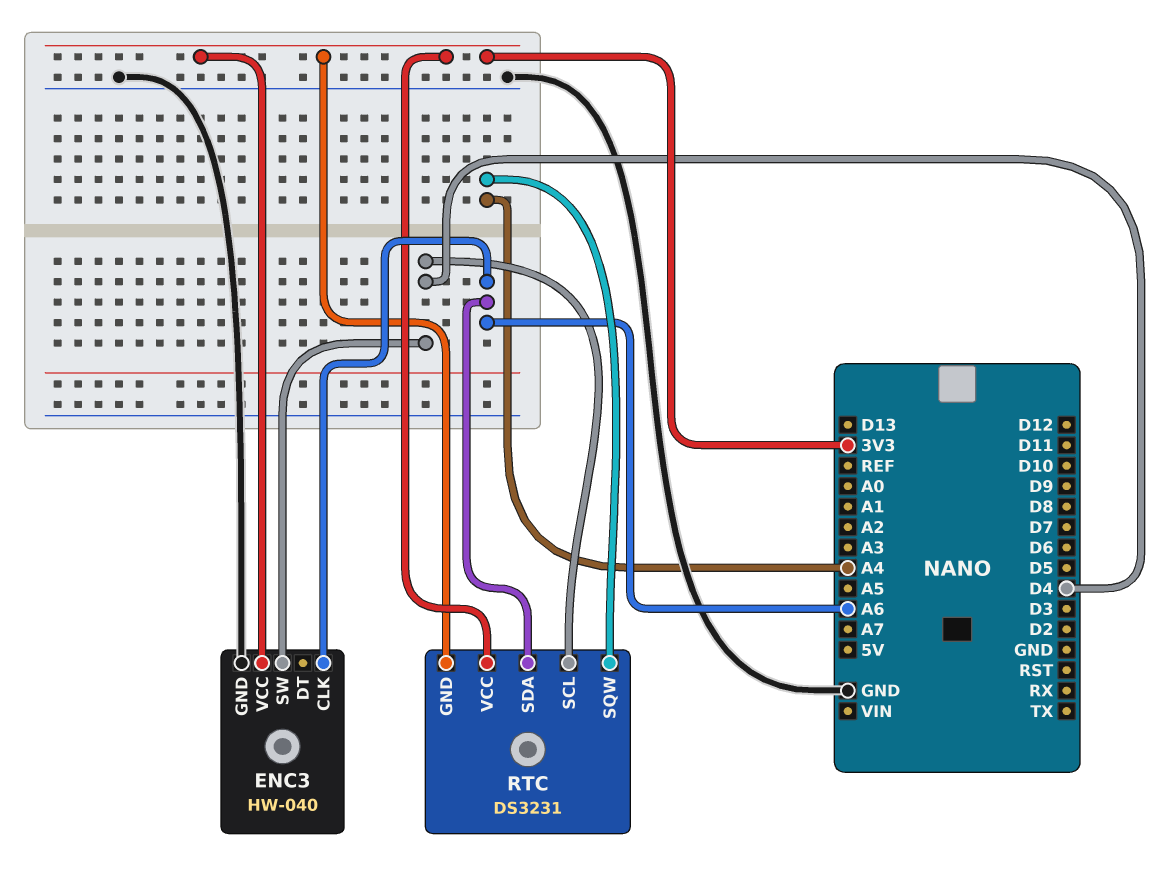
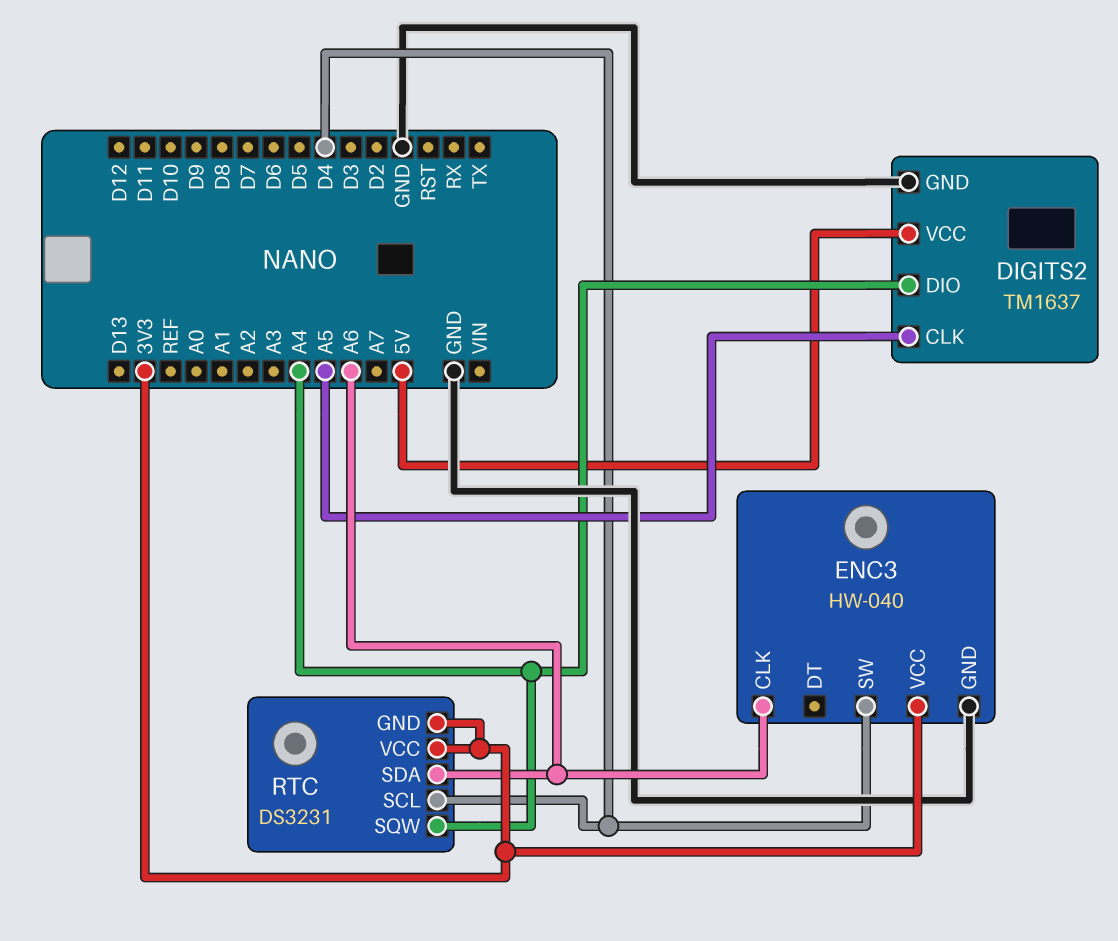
DIGITS2: none -> TM1637
DIGITS2 pin CLK: none -> A5
DIGITS2 pin DIO: none -> A4
DIGITS2 pin GND: none -> GND
DIGITS2 pin VCC: none -> 5V

